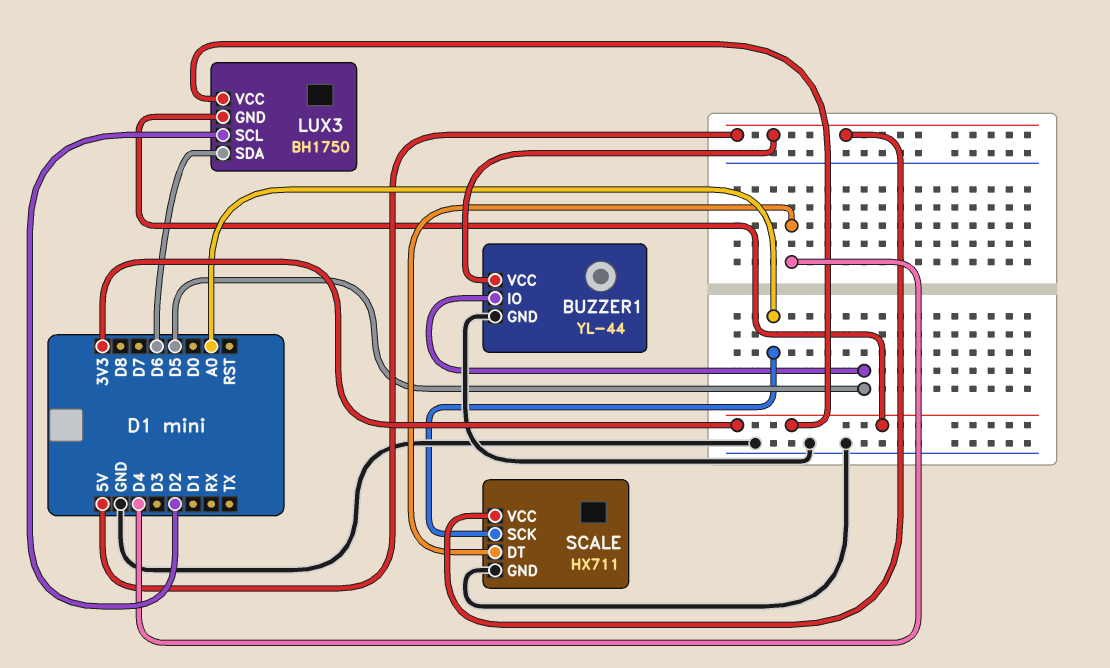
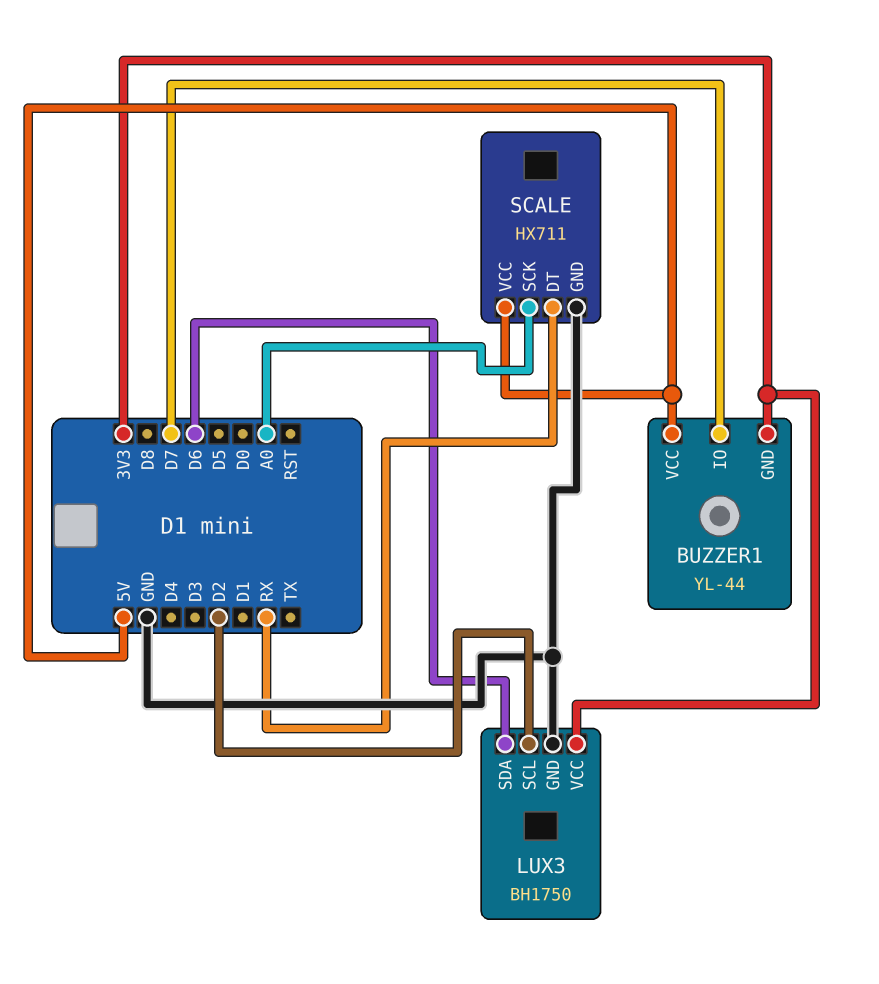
BUZZER1 pin GND: GND -> 3V3
BUZZER1 pin IO: D5 -> D7
LUX3 pin GND: 3V3 -> GND
SCALE pin DT: D4 -> RX

